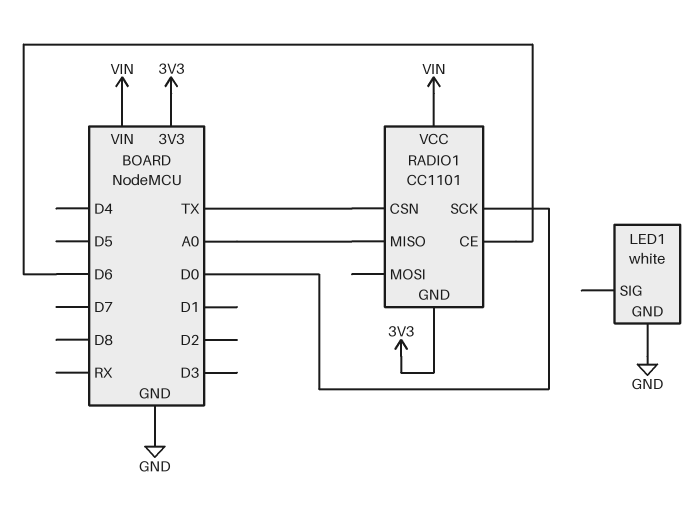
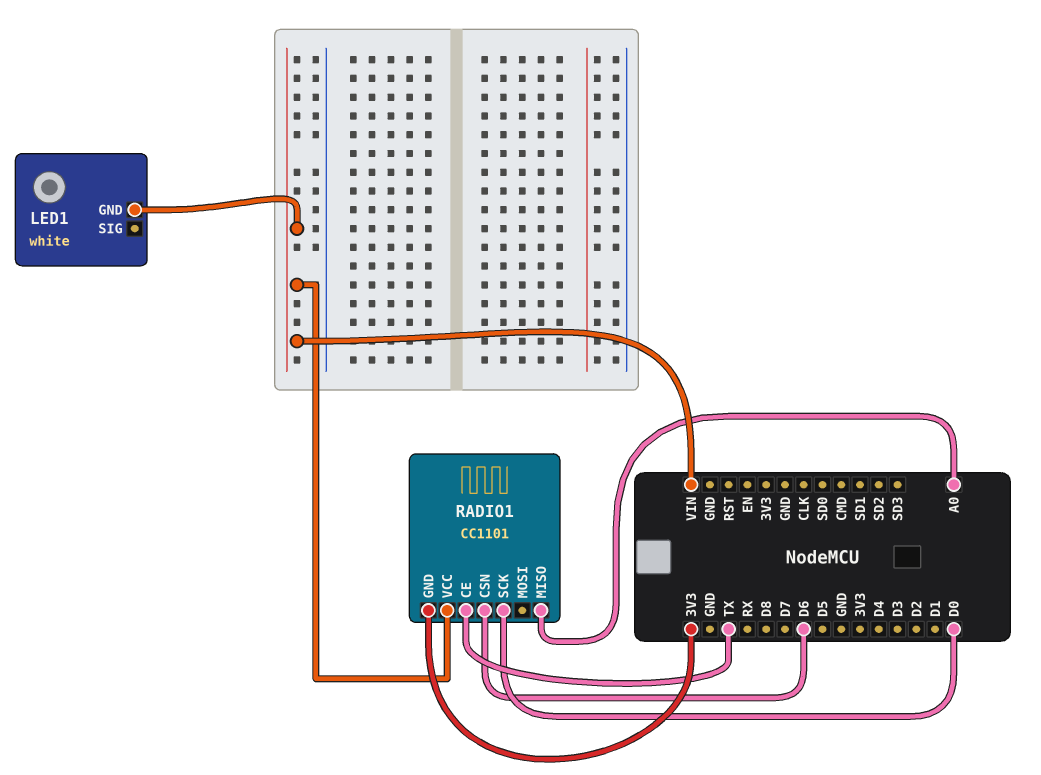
LED1 pin GND: GND -> VIN
RADIO1 pin CE: D6 -> TX
RADIO1 pin CSN: TX -> D6

